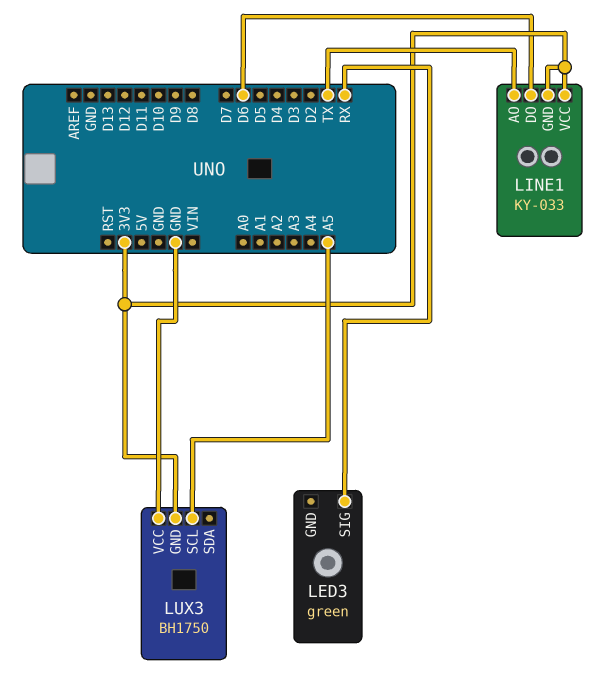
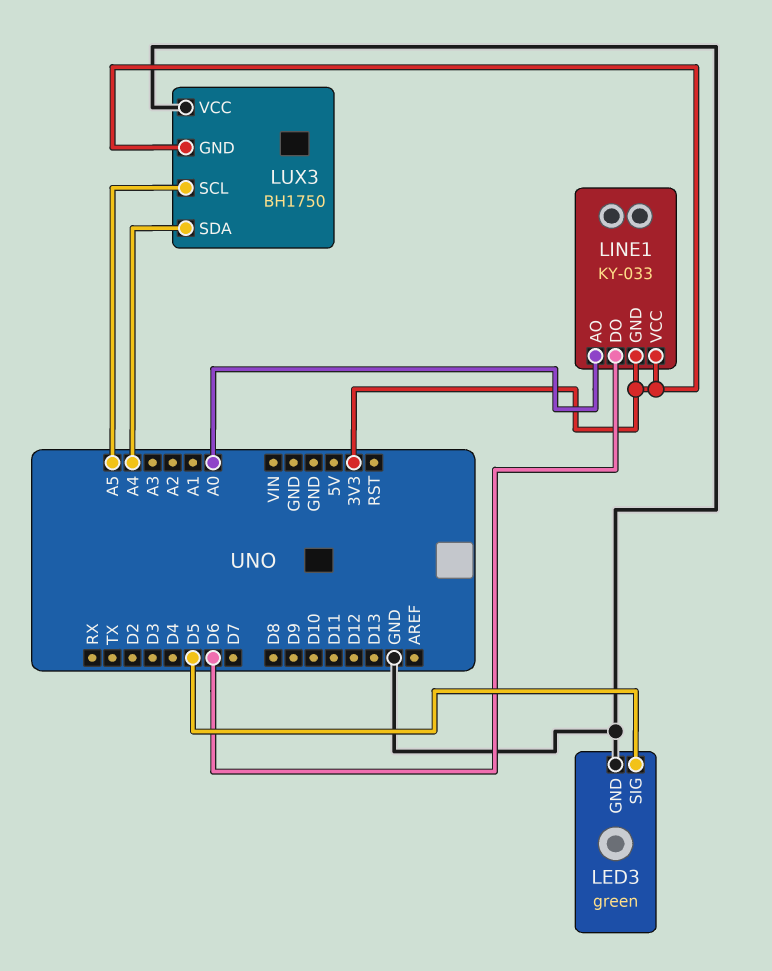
LED3 pin GND: none -> GND
LED3 pin SIG: RX -> D5
LINE1 pin AO: TX -> A0
LUX3 pin SDA: none -> A4

